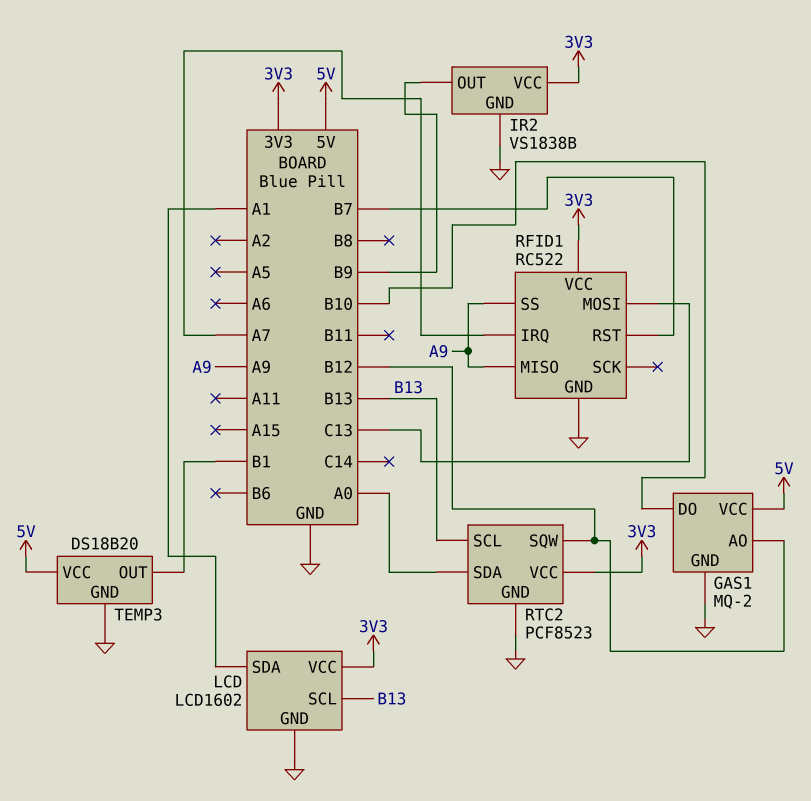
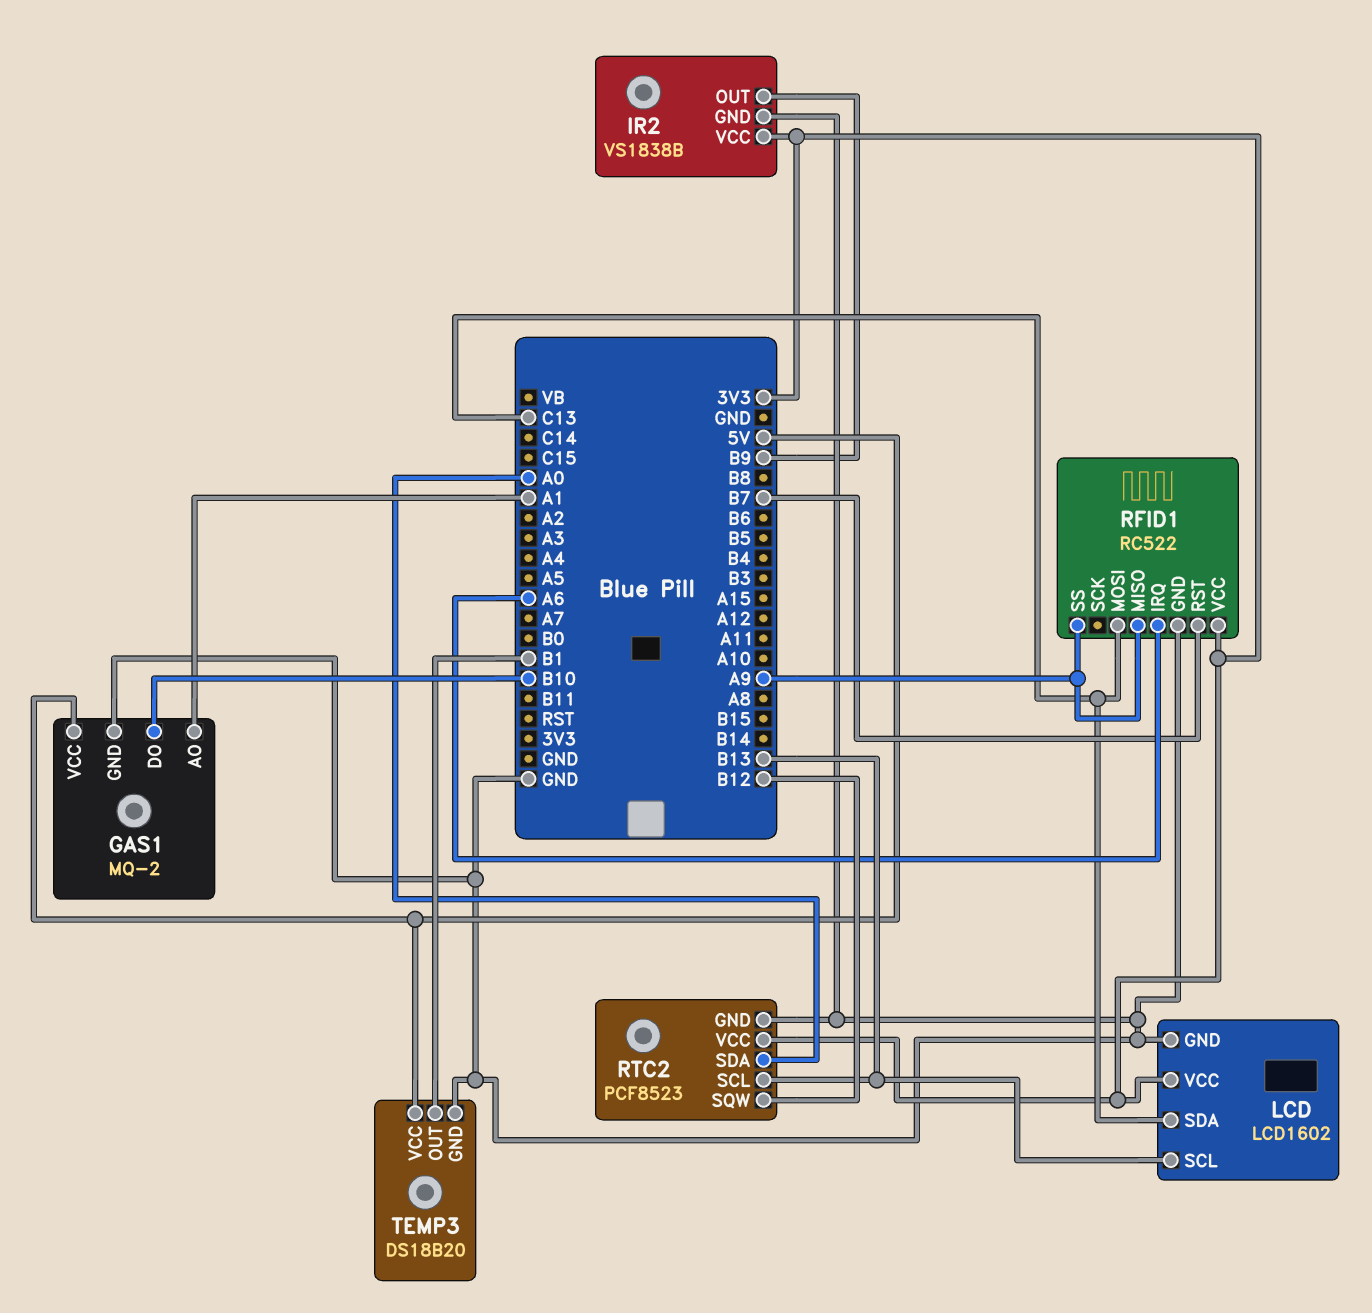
GAS1 pin AO: B12 -> A1
LCD pin SDA: A1 -> C13
RFID1 pin IRQ: A7 -> A6

